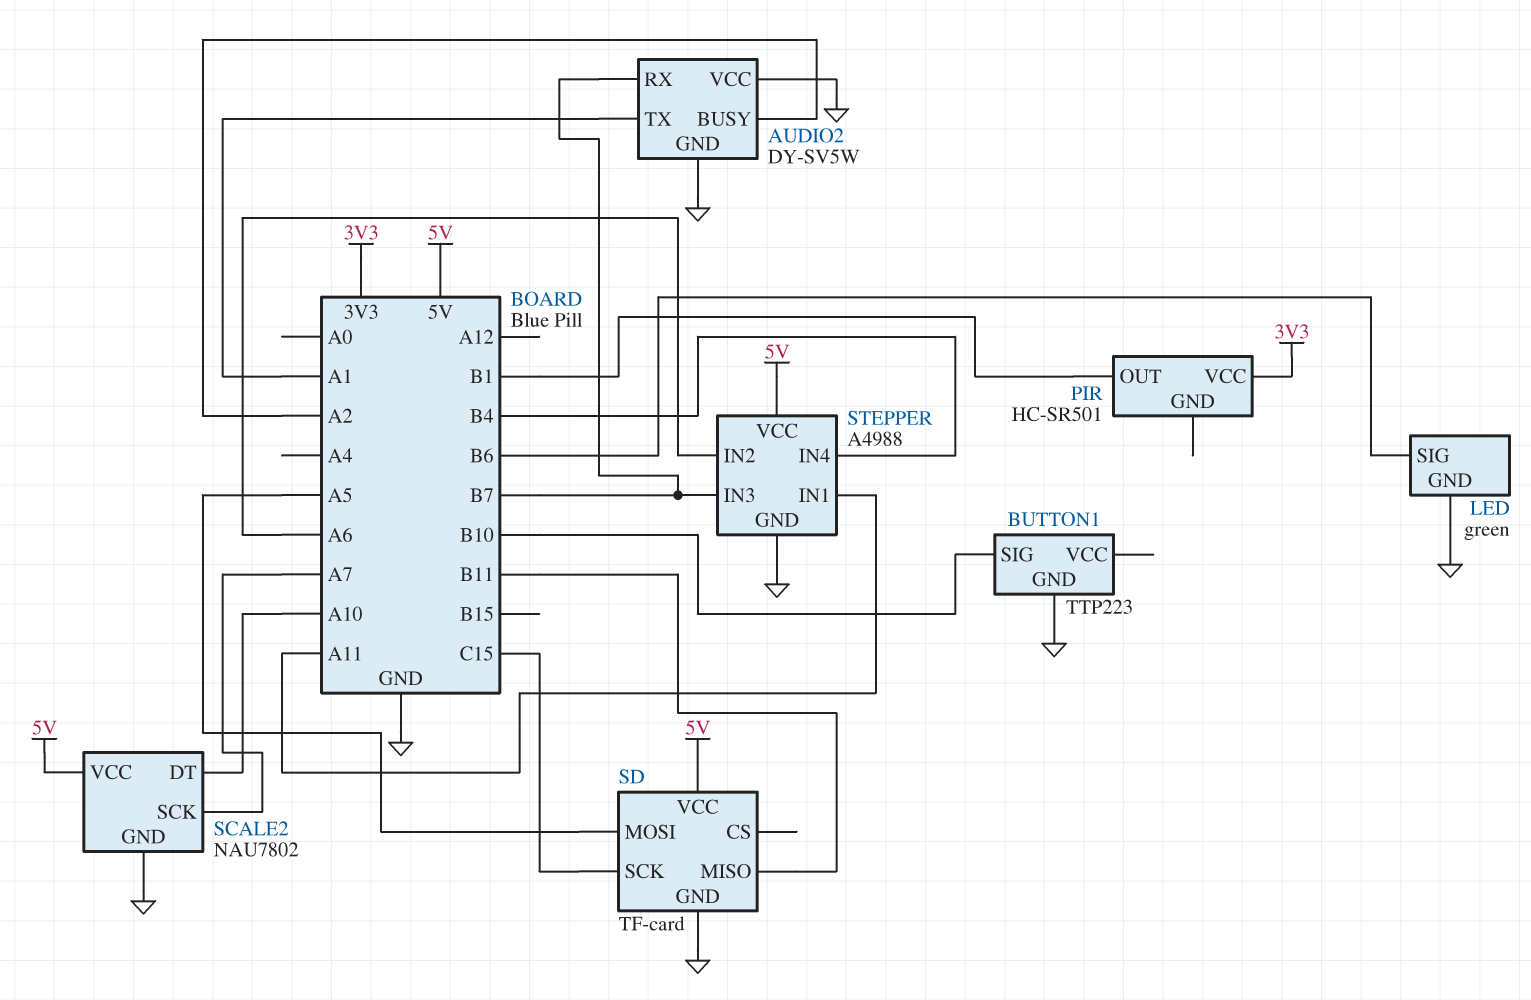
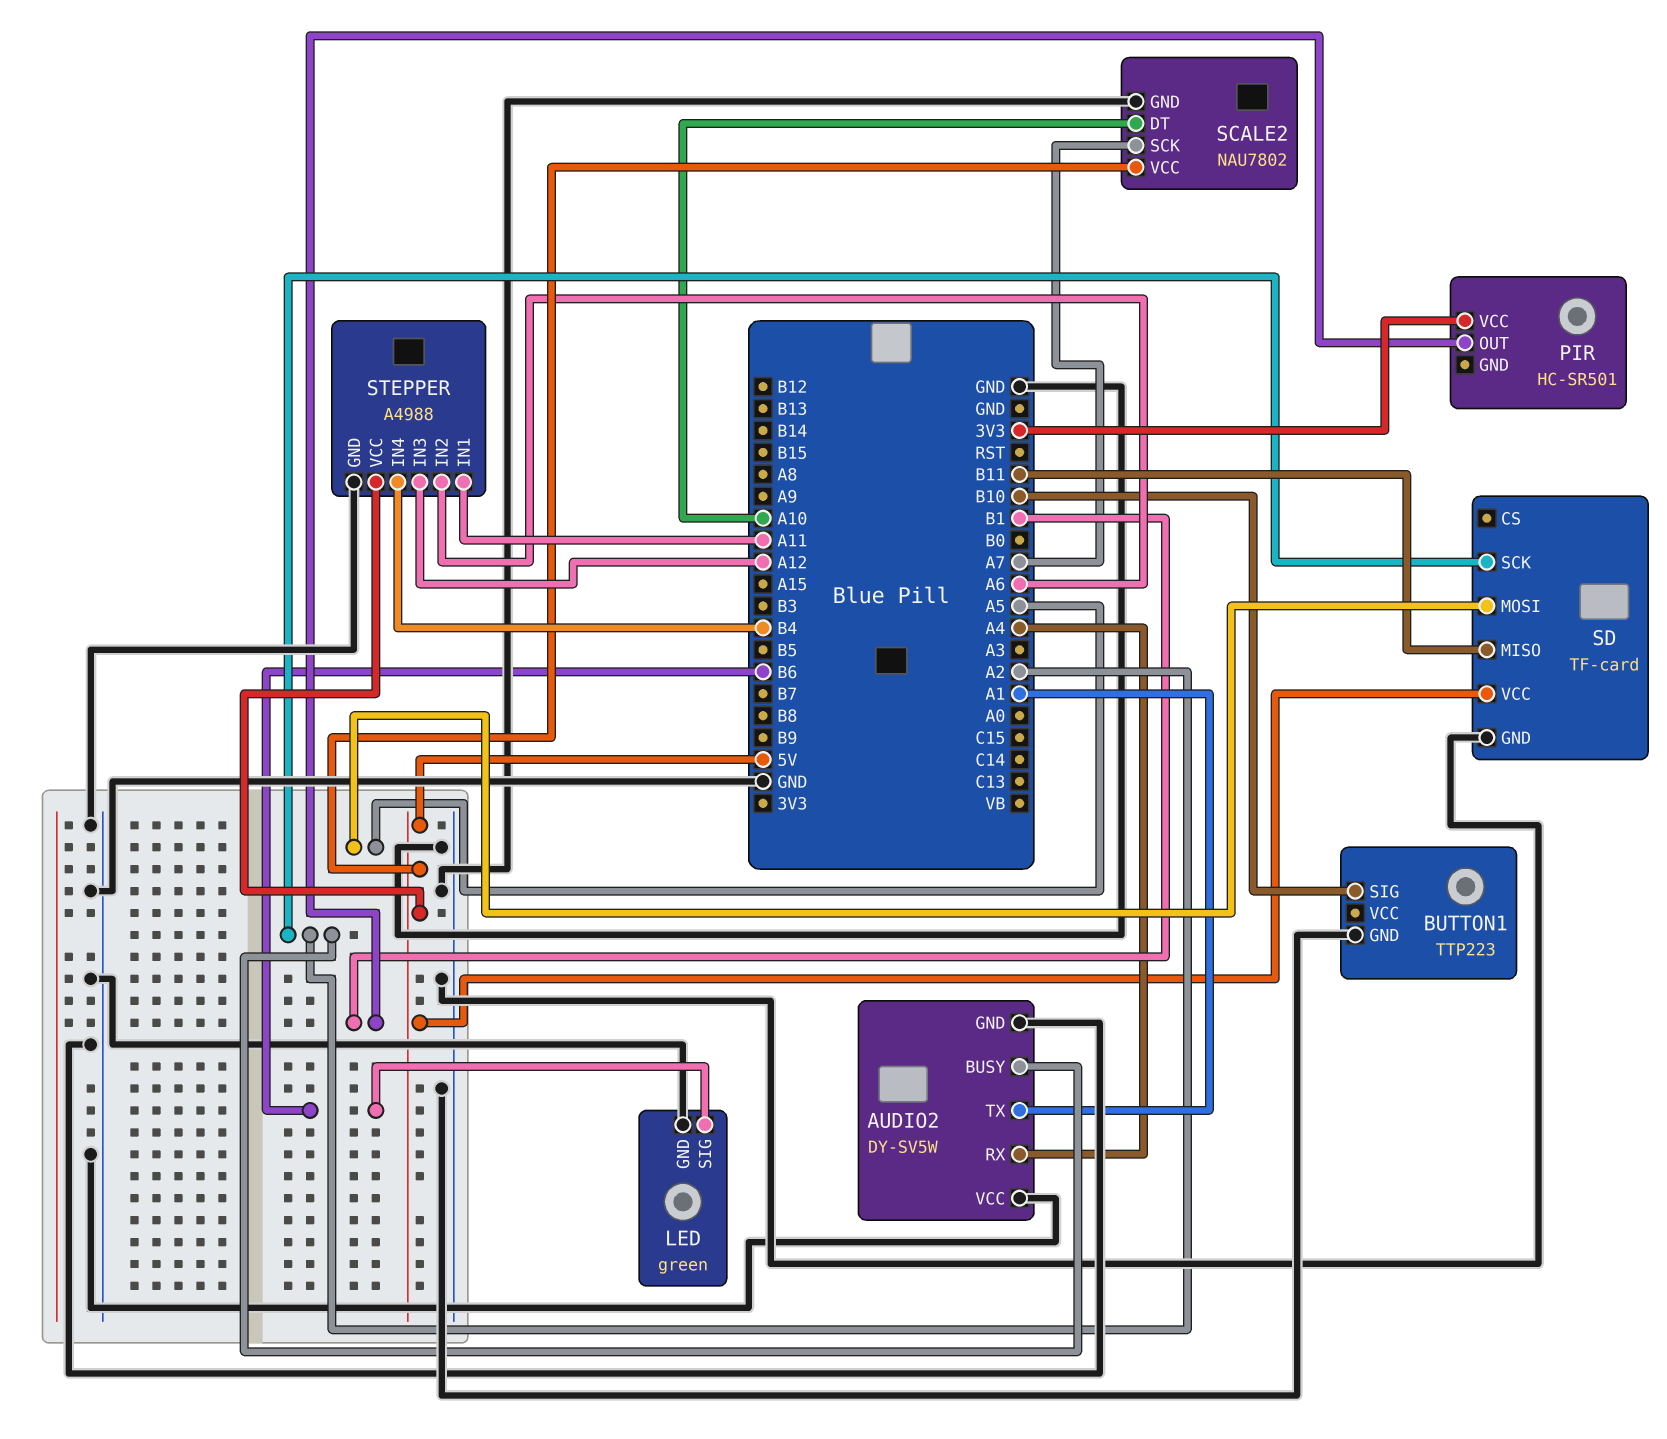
AUDIO2 pin RX: B7 -> A4
SD pin SCK: C15 -> A2
STEPPER pin IN3: B7 -> A12

